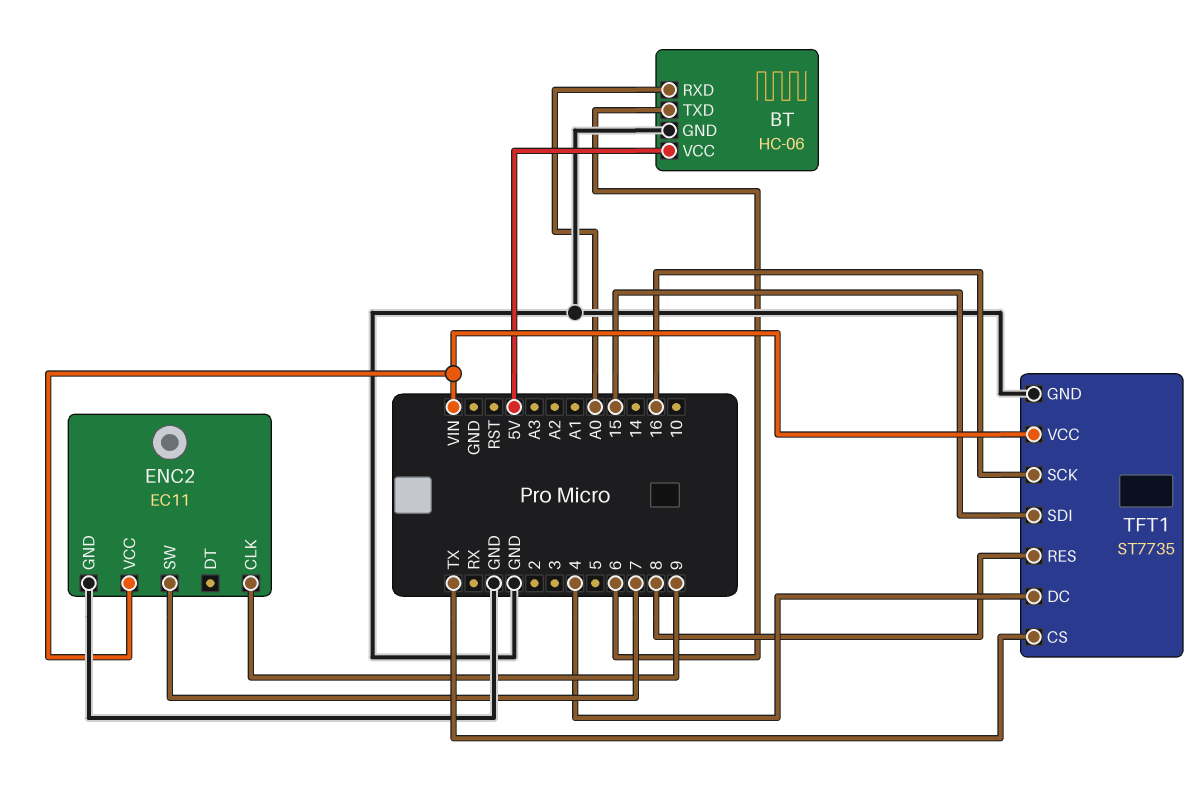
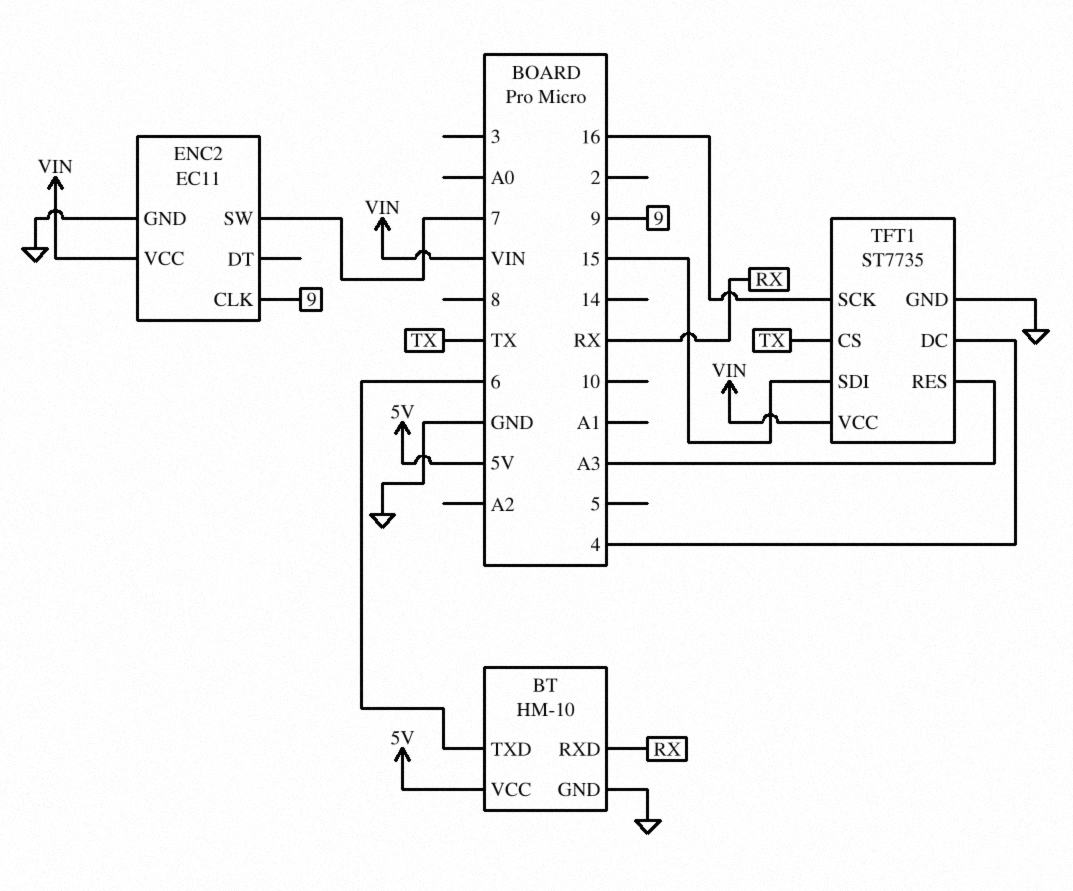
BT: HC-06 -> HM-10
BT pin RXD: A0 -> RX
TFT1 pin RES: 8 -> A3

